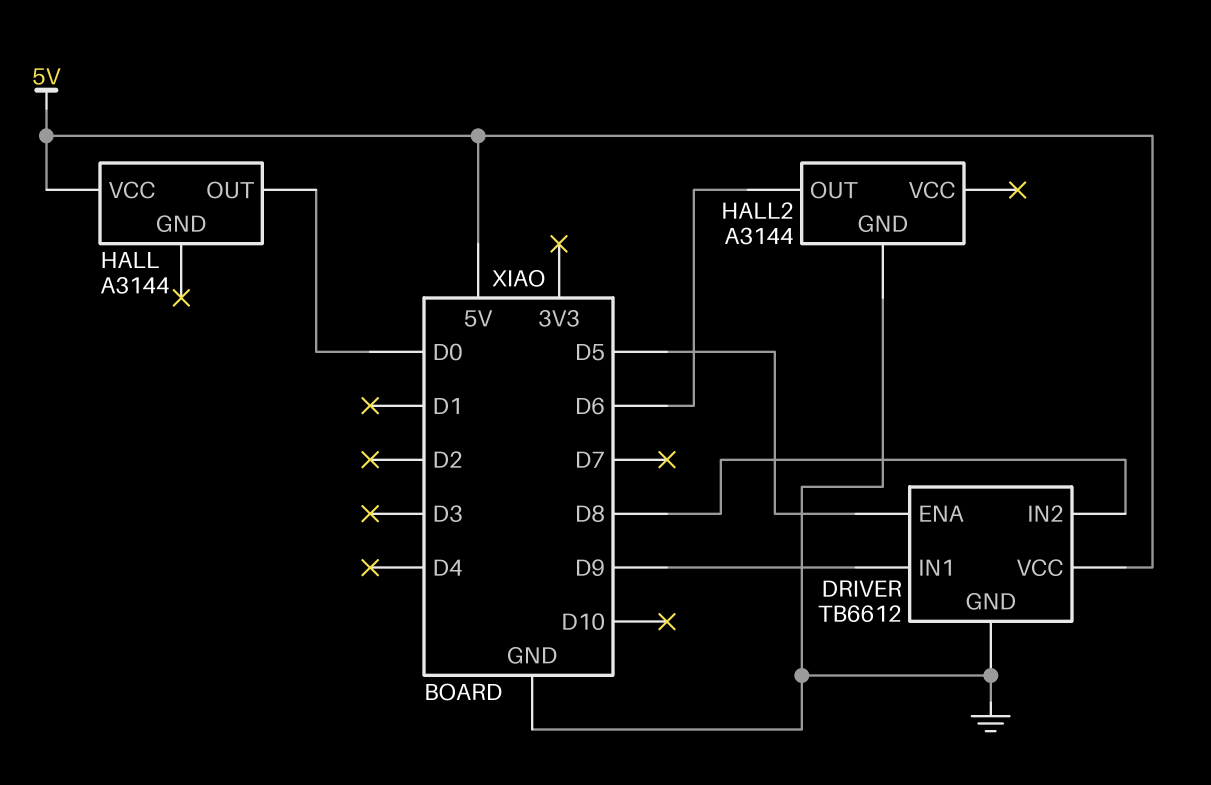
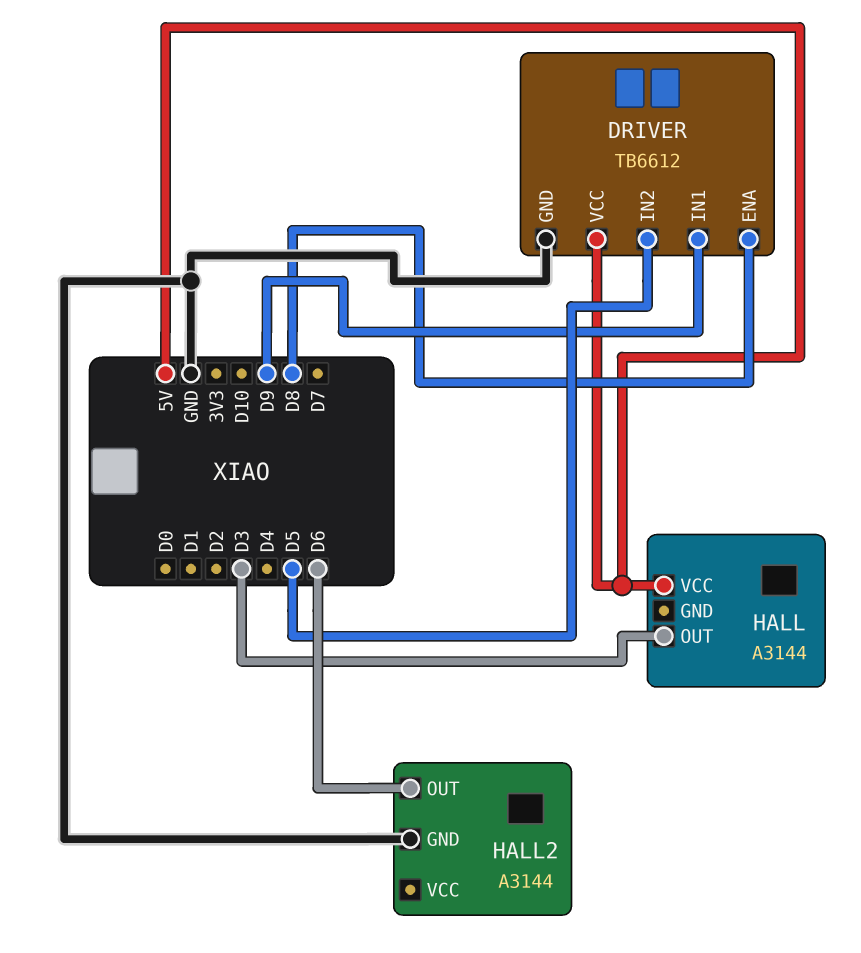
DRIVER pin ENA: D5 -> D8
DRIVER pin IN2: D8 -> D5
HALL pin OUT: D0 -> D3

